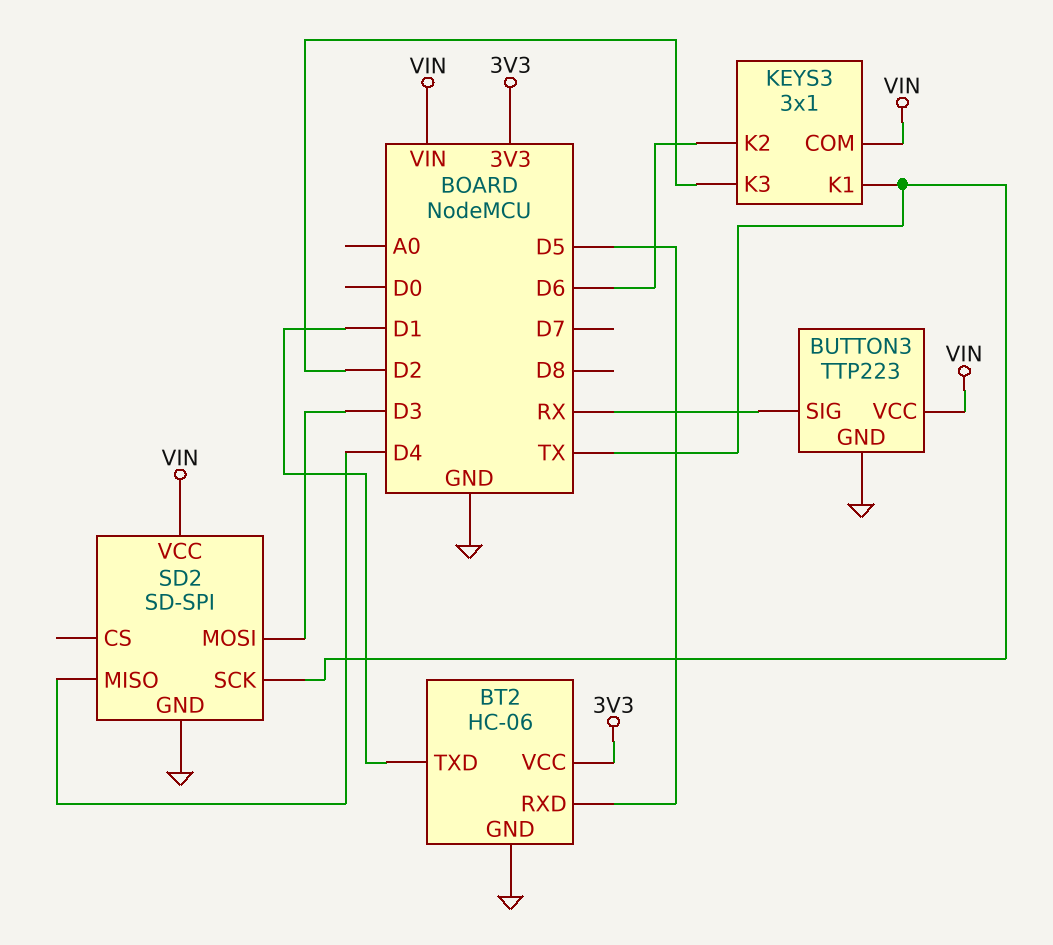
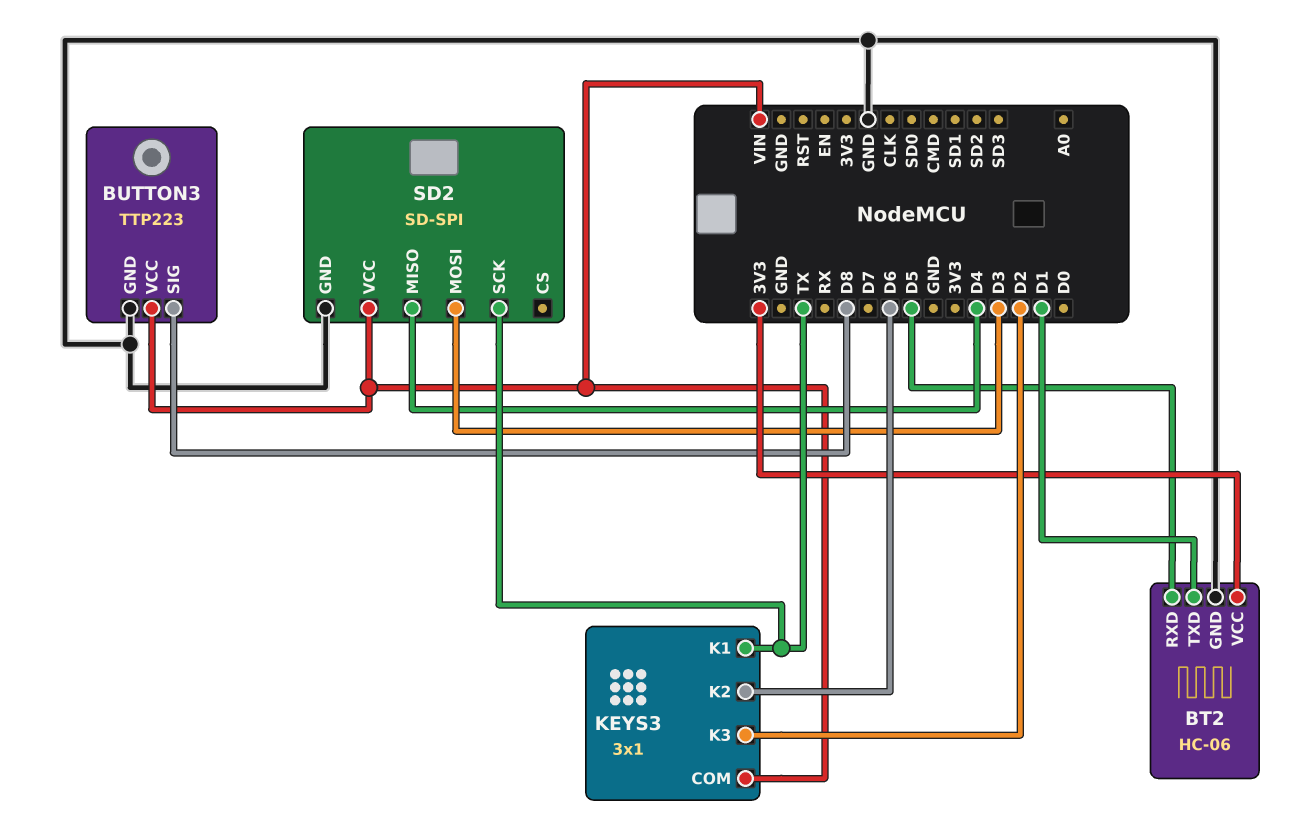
BUTTON3 pin SIG: RX -> D8

